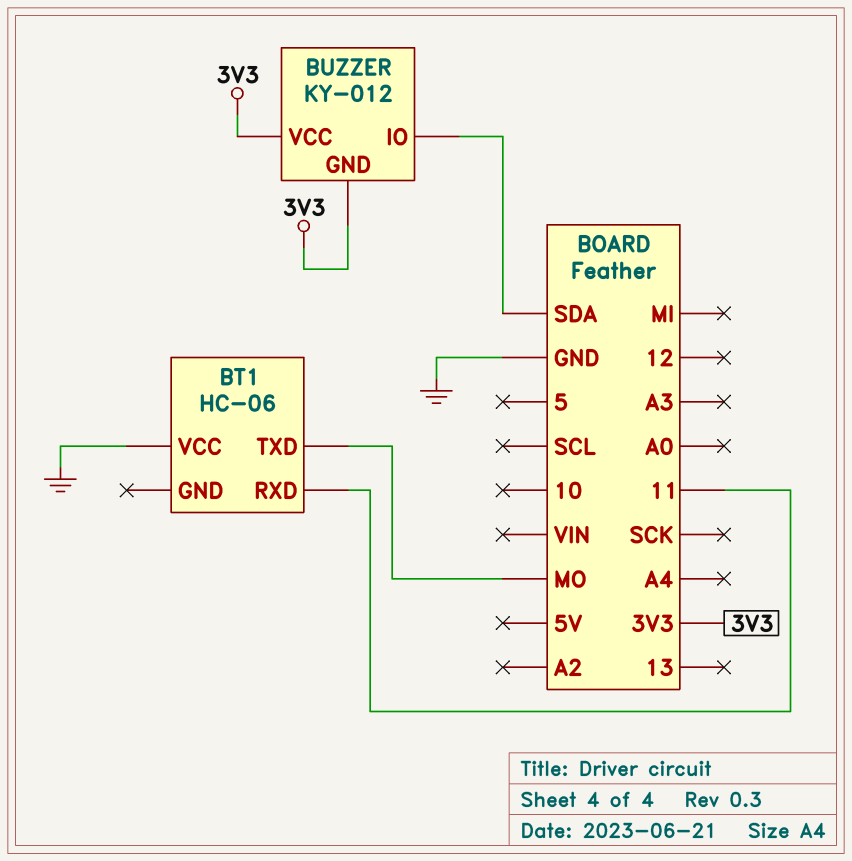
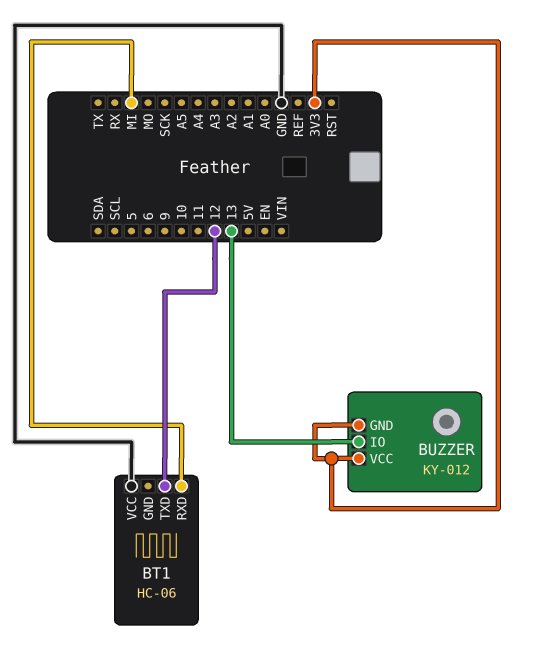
BT1 pin RXD: 11 -> MI
BT1 pin TXD: MO -> 12
BUZZER pin IO: SDA -> 13

